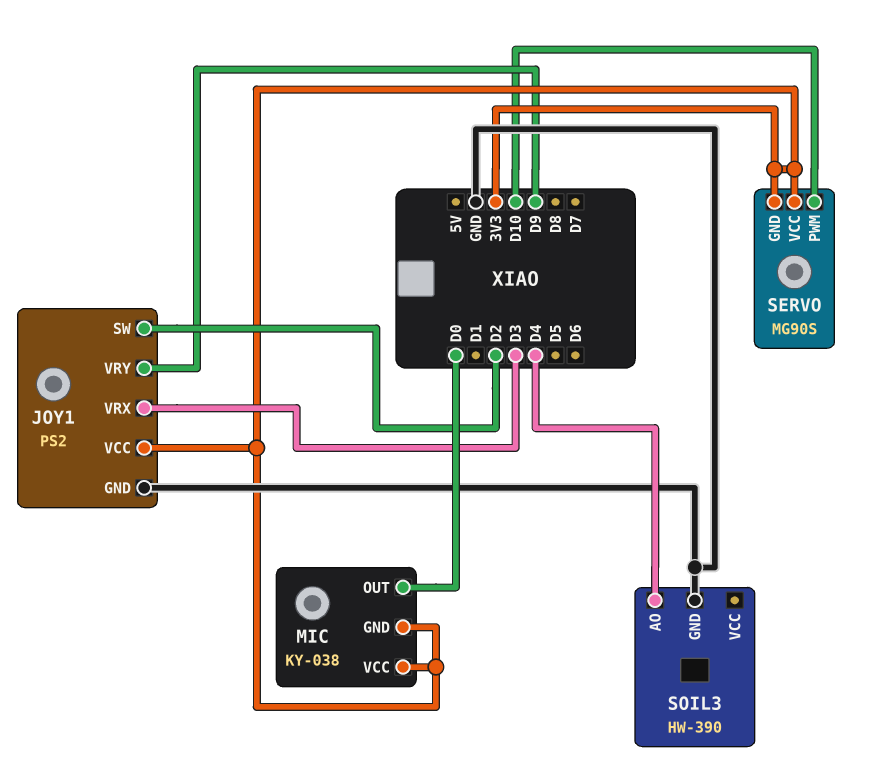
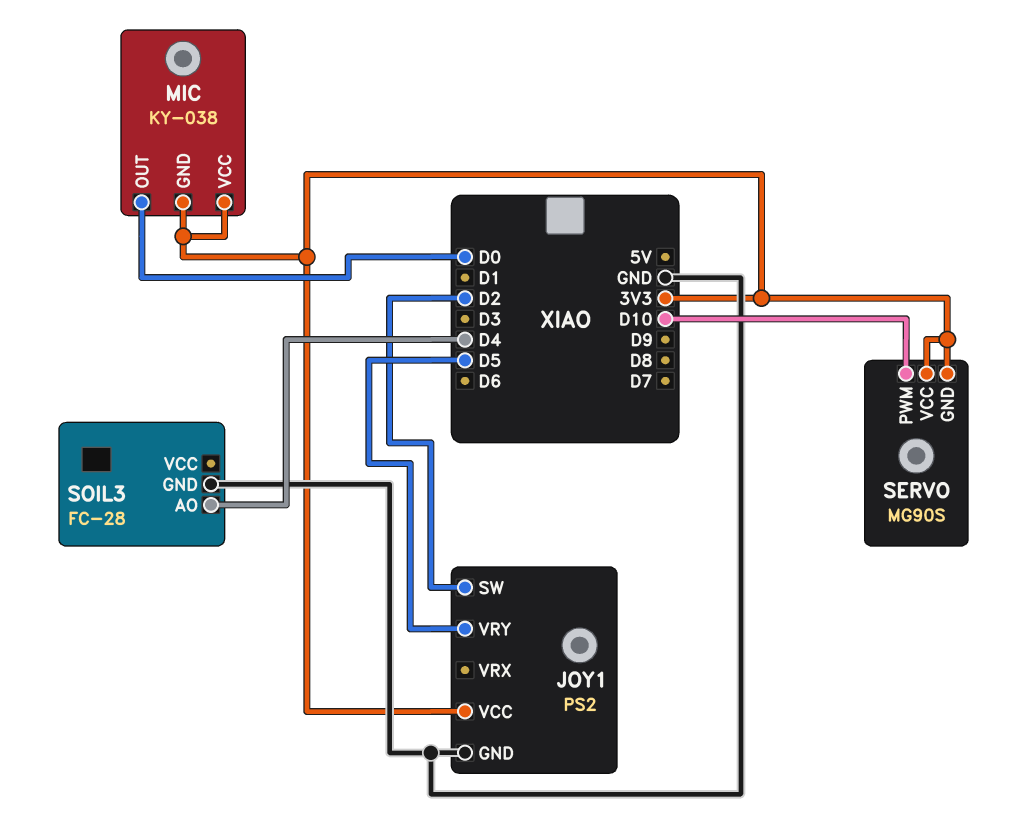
JOY1 pin VRX: D3 -> none
JOY1 pin VRY: D9 -> D5
SOIL3: HW-390 -> FC-28

